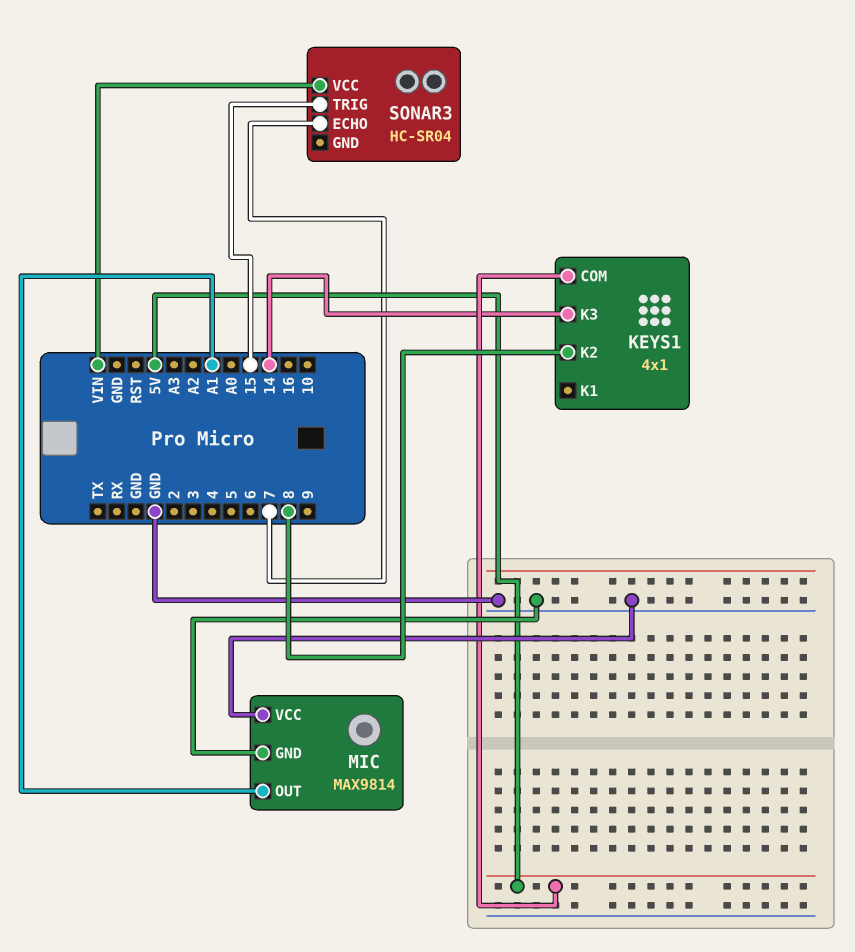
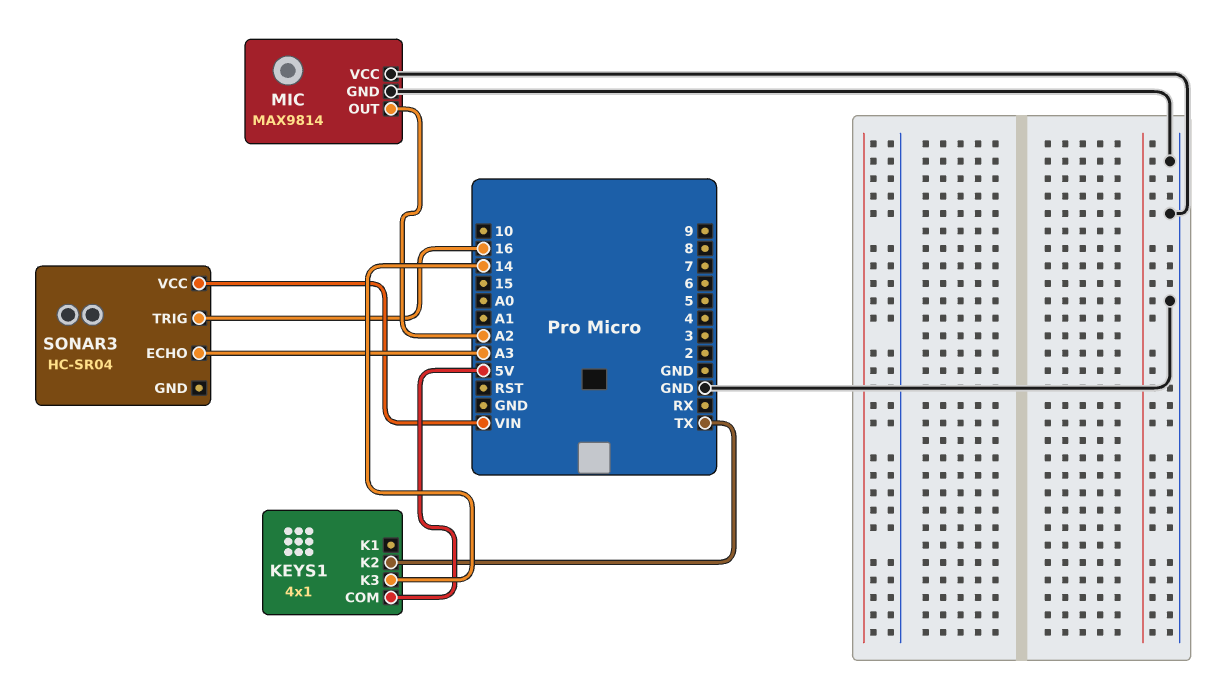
KEYS1 pin K2: 8 -> TX
MIC pin OUT: A1 -> A2
SONAR3 pin ECHO: 7 -> A3
SONAR3 pin TRIG: 15 -> 16

